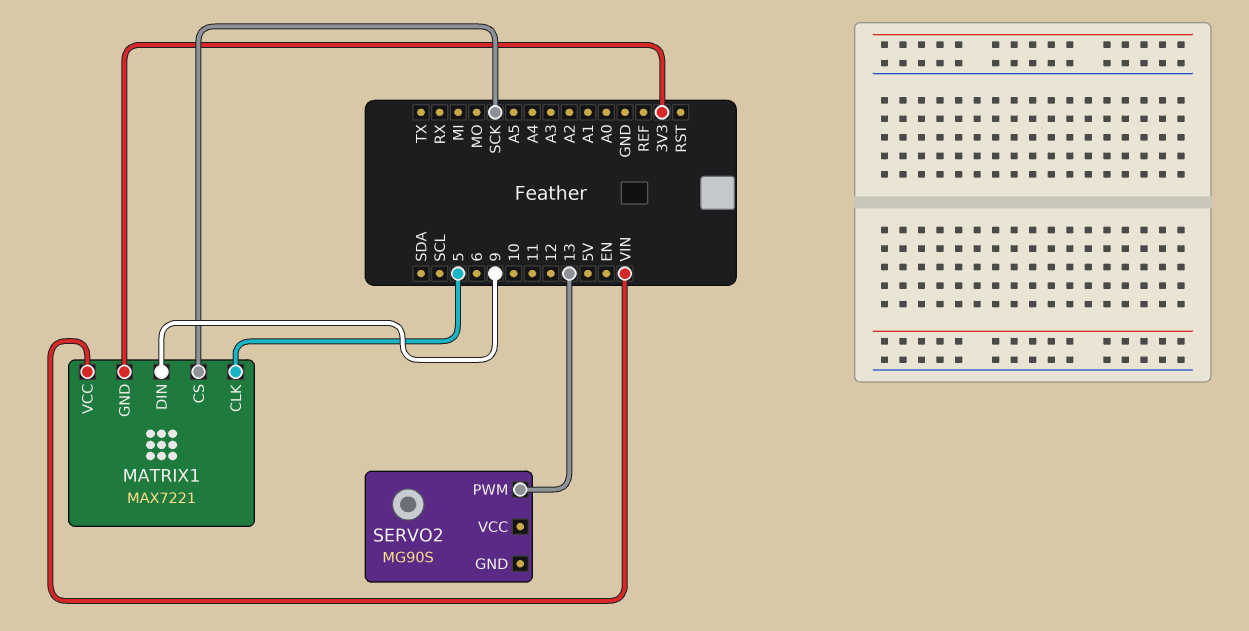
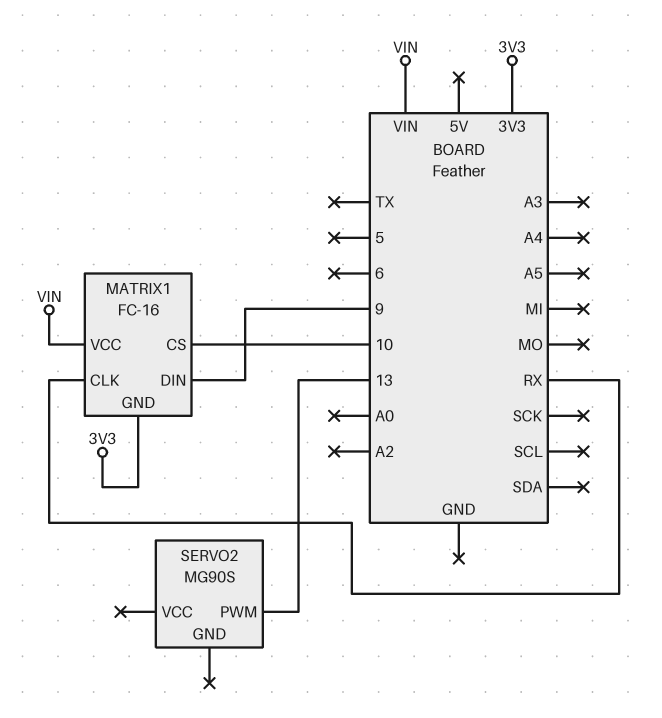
MATRIX1: MAX7221 -> FC-16
MATRIX1 pin CLK: 5 -> RX
MATRIX1 pin CS: SCK -> 10

